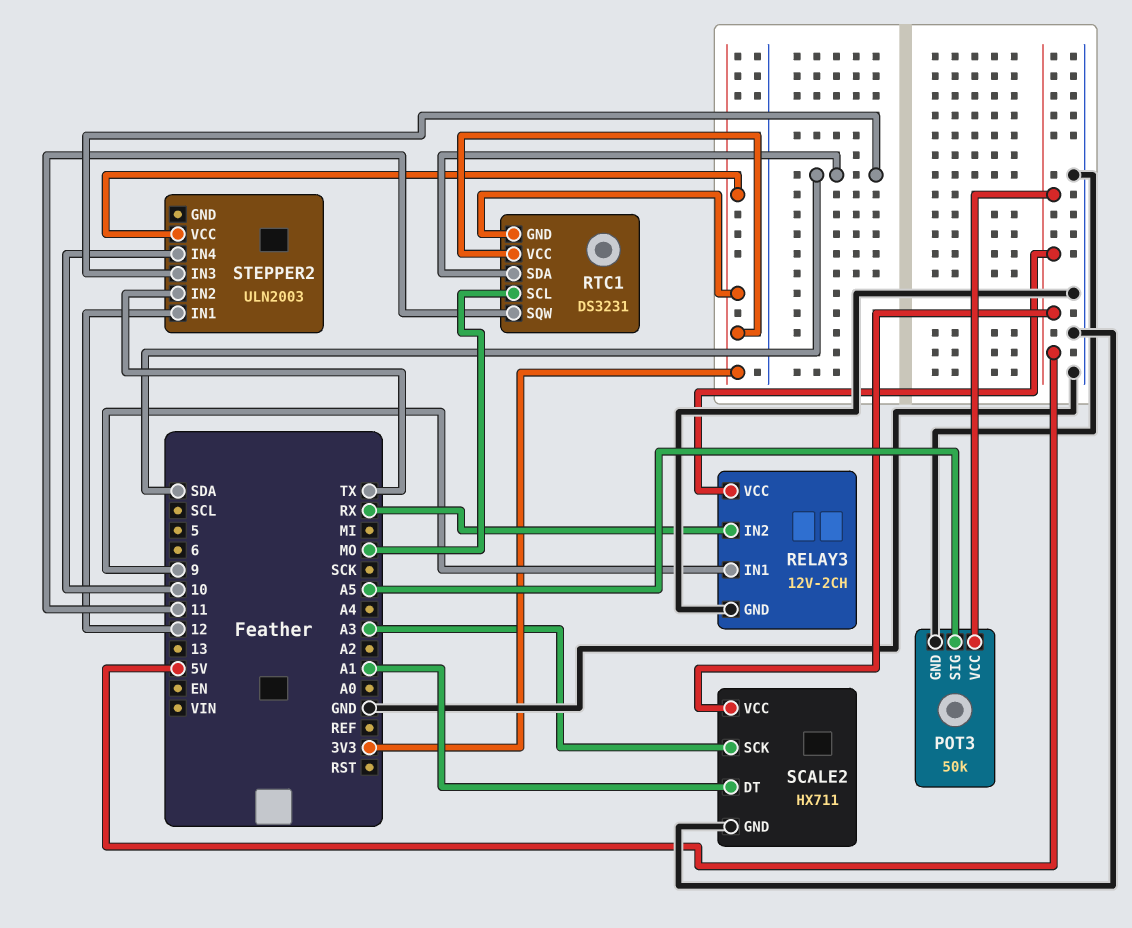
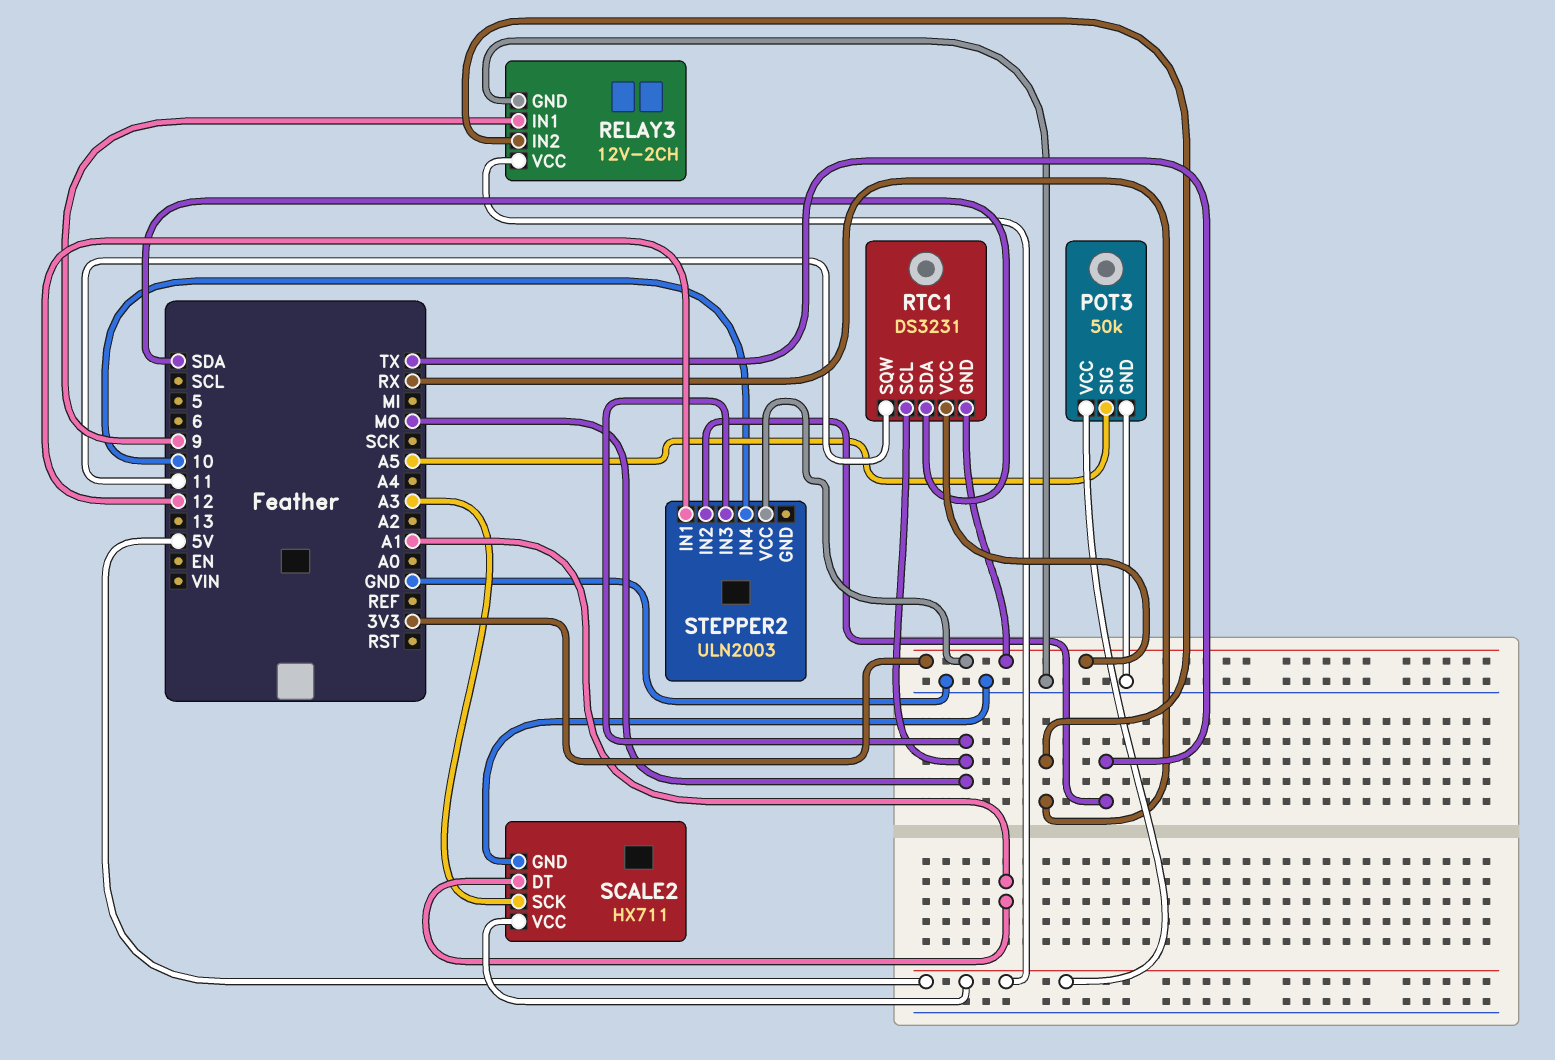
STEPPER2 pin IN3: SDA -> MO

